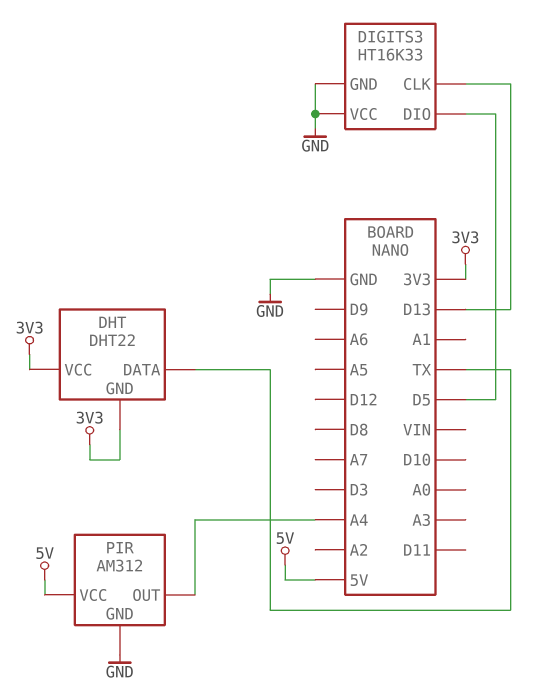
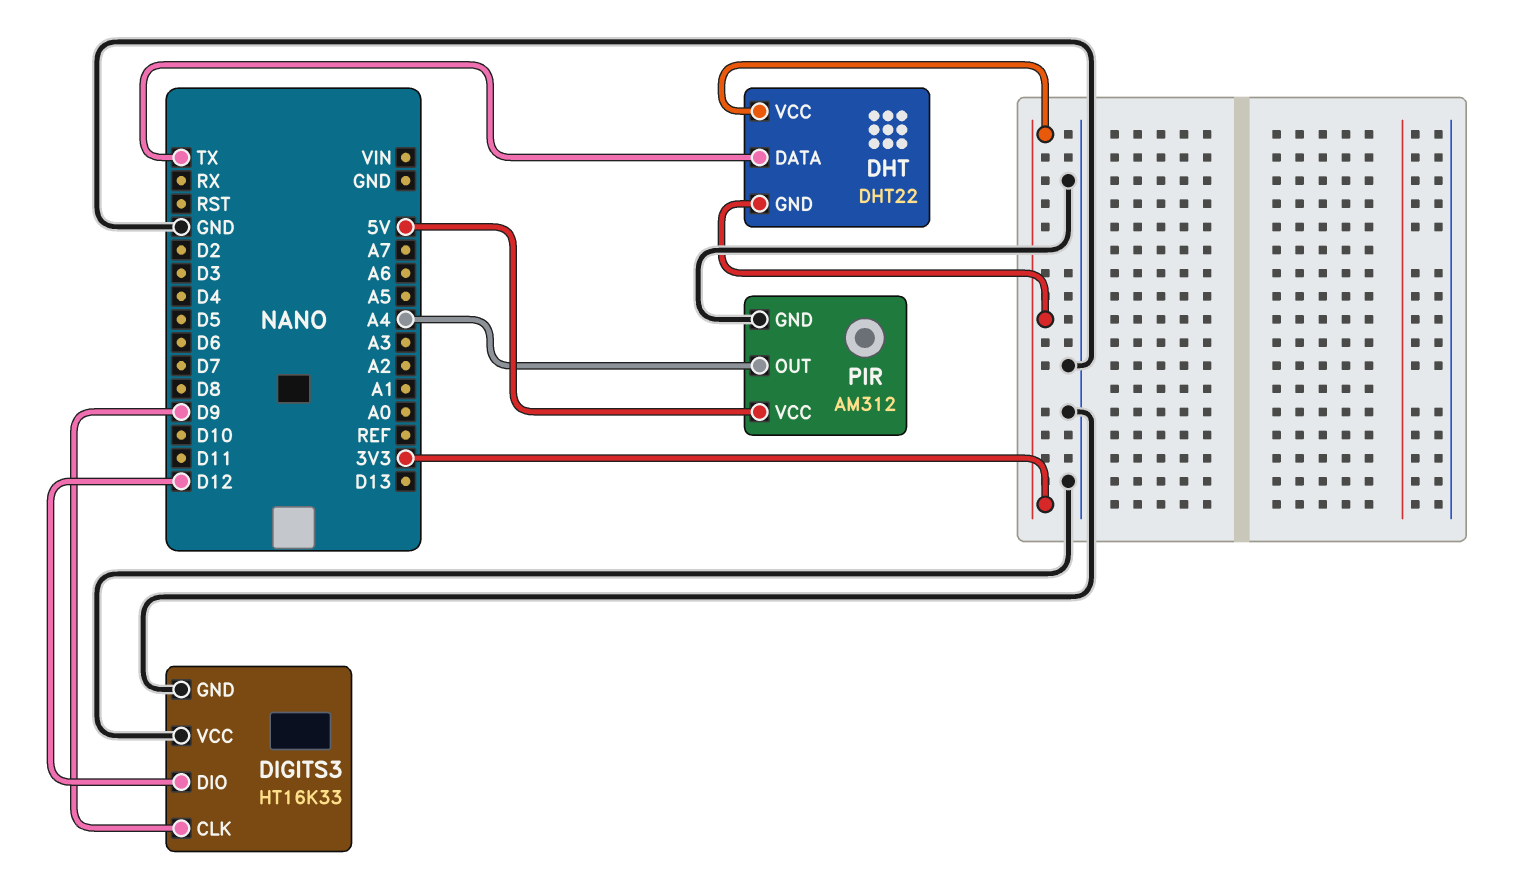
DIGITS3 pin CLK: D13 -> D9
DIGITS3 pin DIO: D5 -> D12

